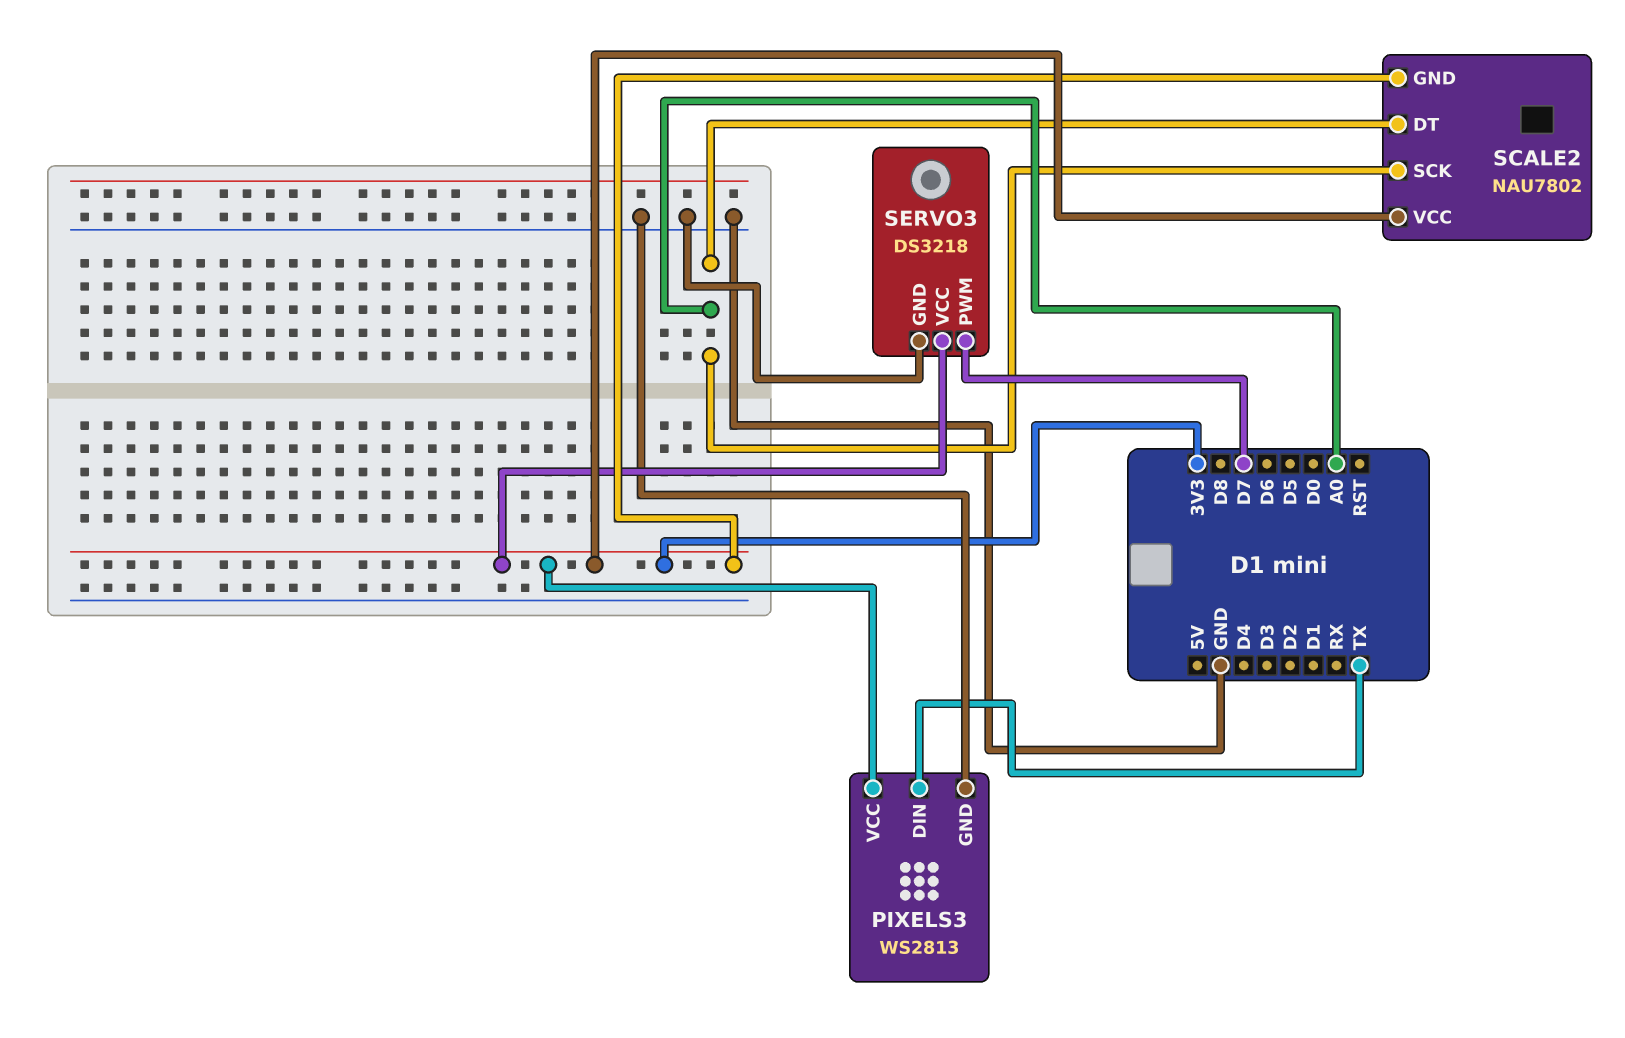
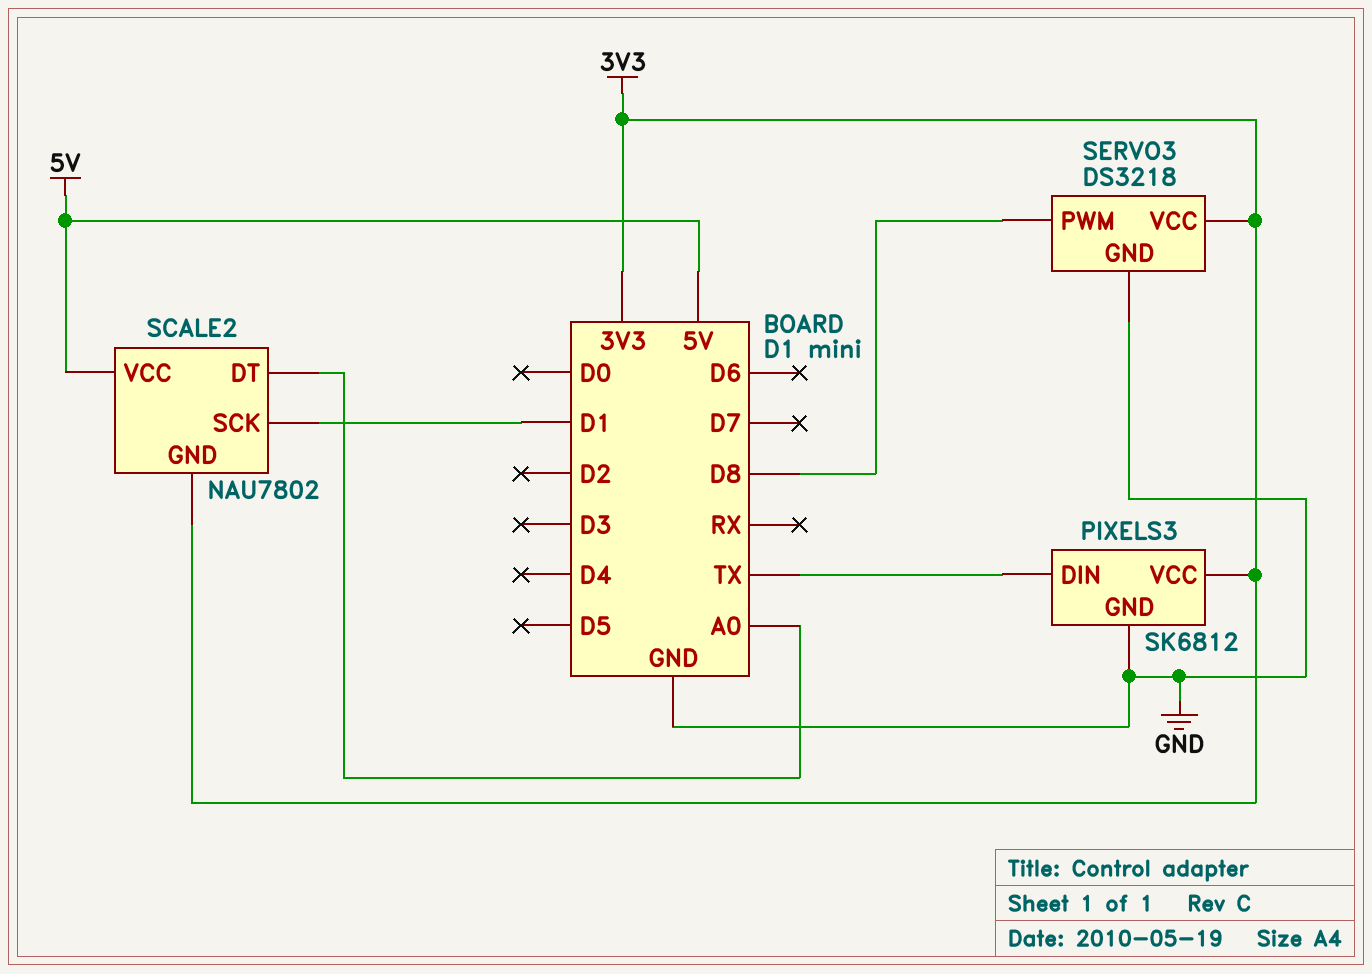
PIXELS3: WS2813 -> SK6812
SCALE2 pin SCK: A0 -> D1
SCALE2 pin VCC: 3V3 -> 5V
SERVO3 pin PWM: D7 -> D8

